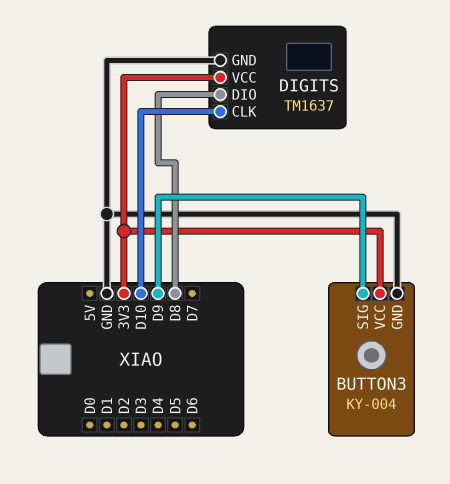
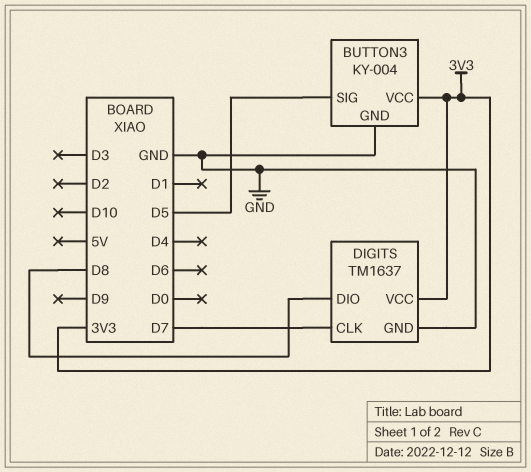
BUTTON3 pin SIG: D9 -> D5
DIGITS pin CLK: D10 -> D7

